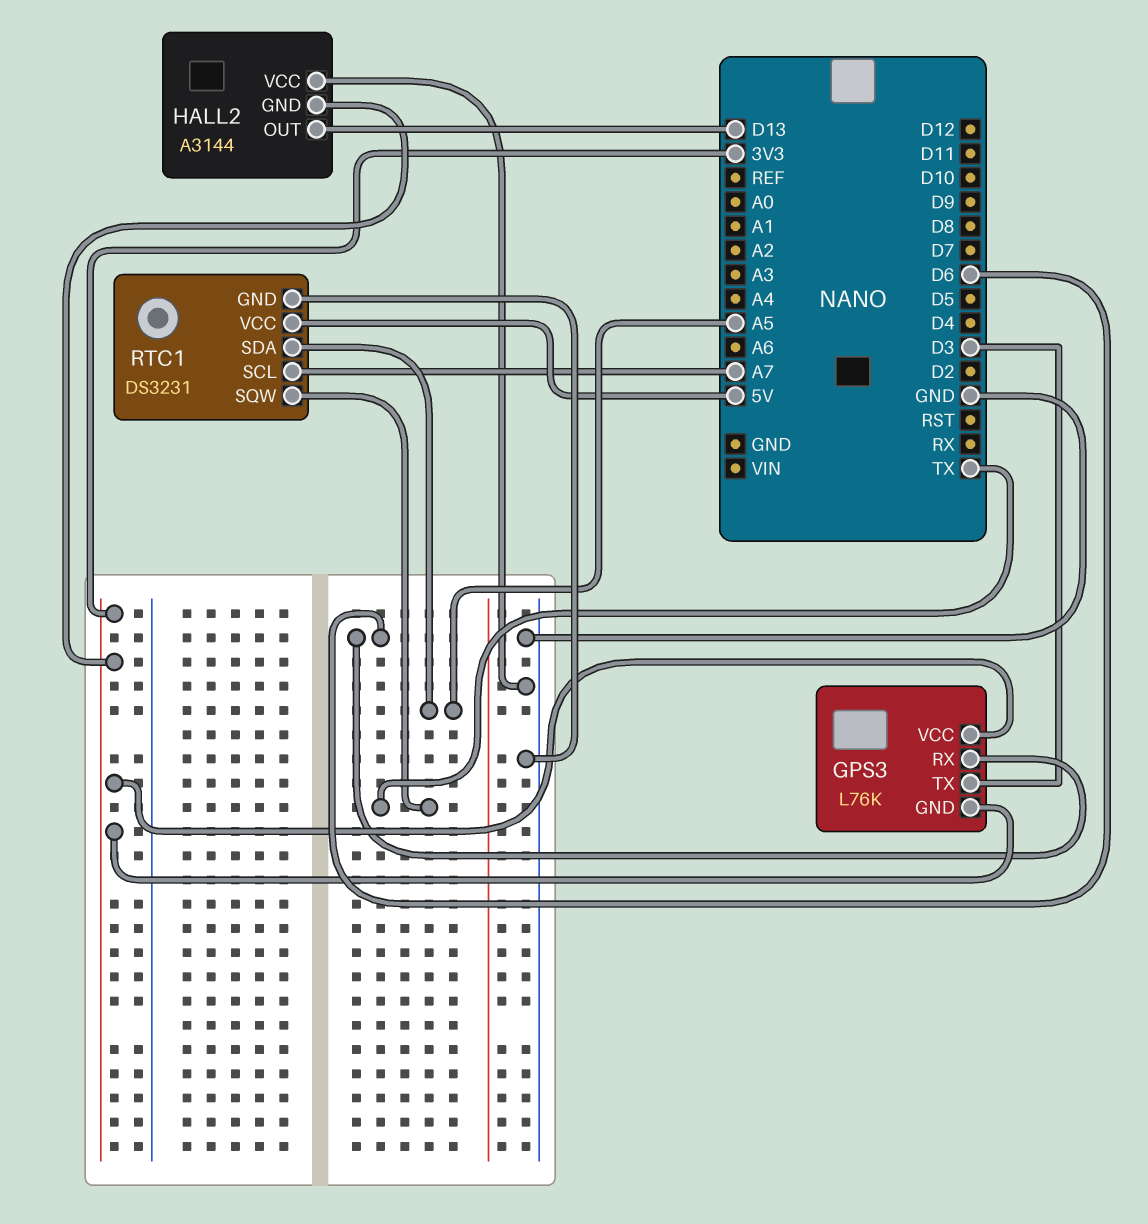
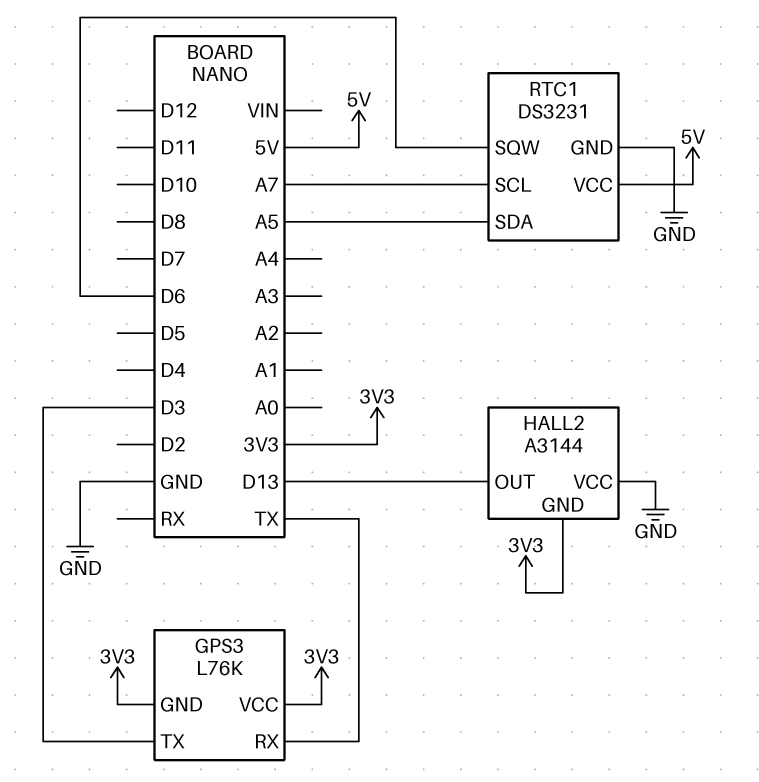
GPS3 pin RX: D6 -> TX
RTC1 pin SQW: TX -> D6

